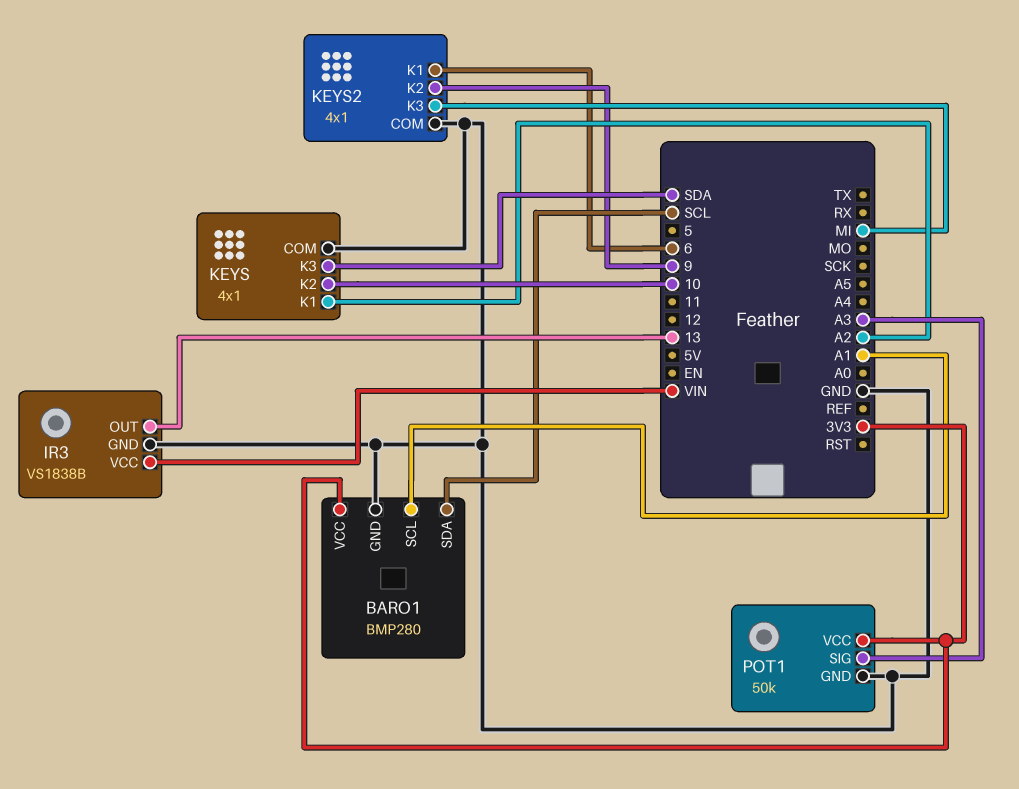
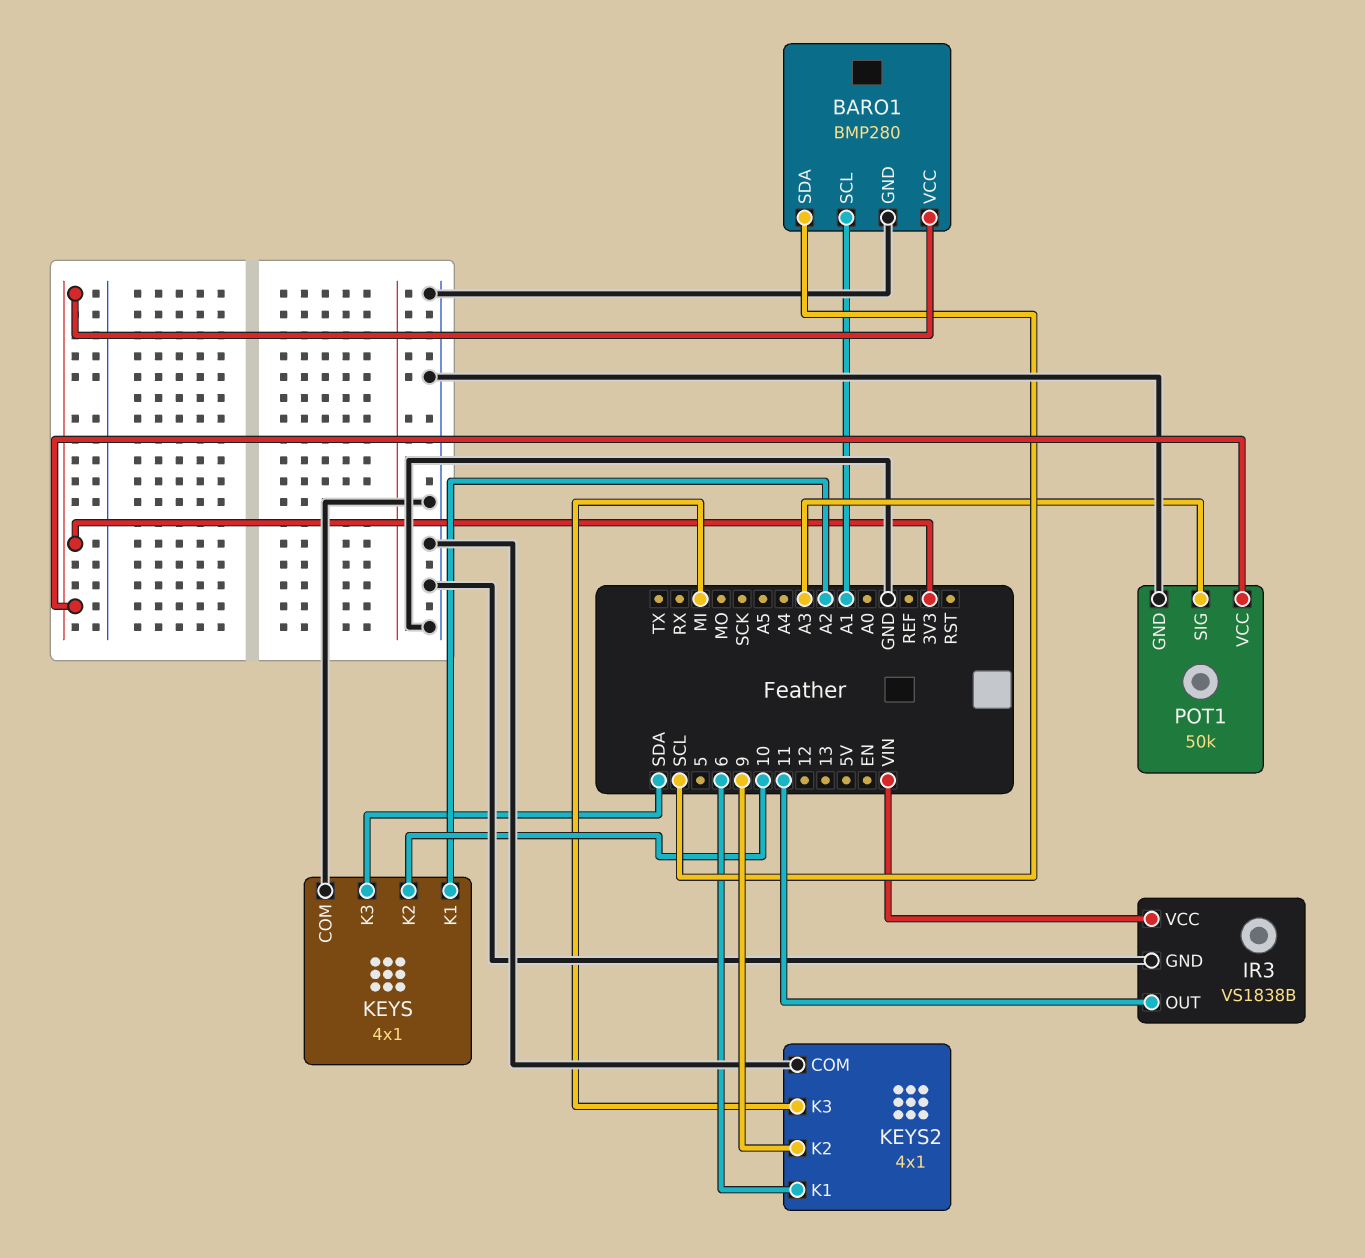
IR3 pin OUT: 13 -> 11

